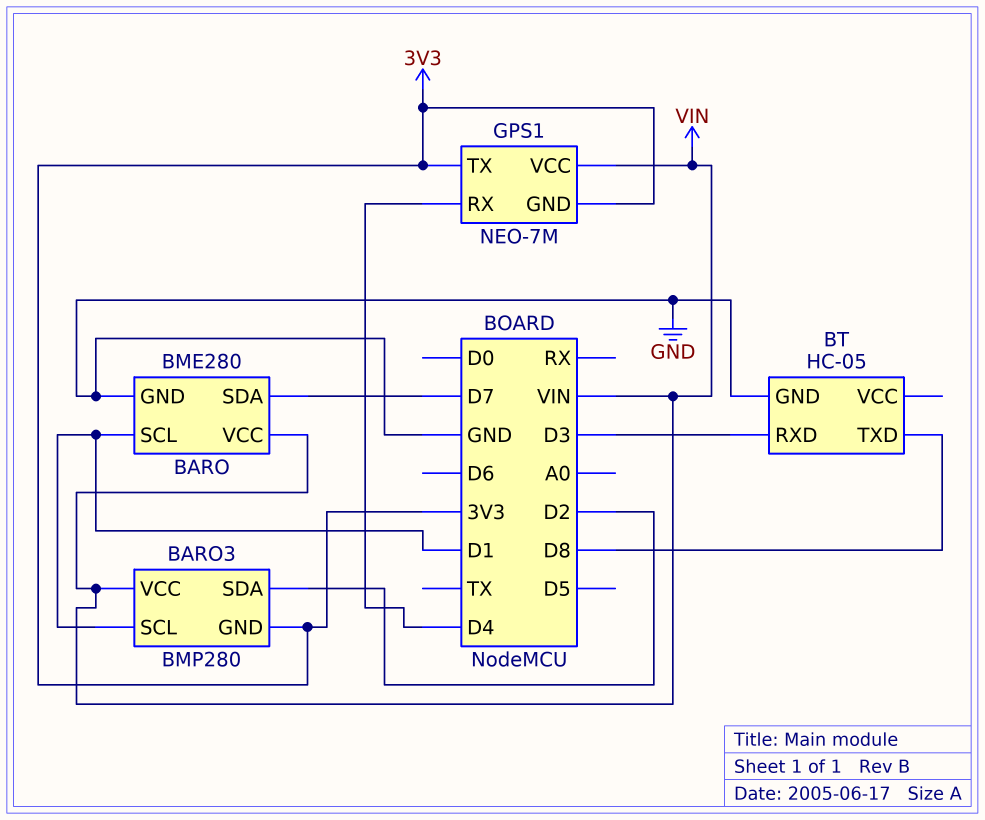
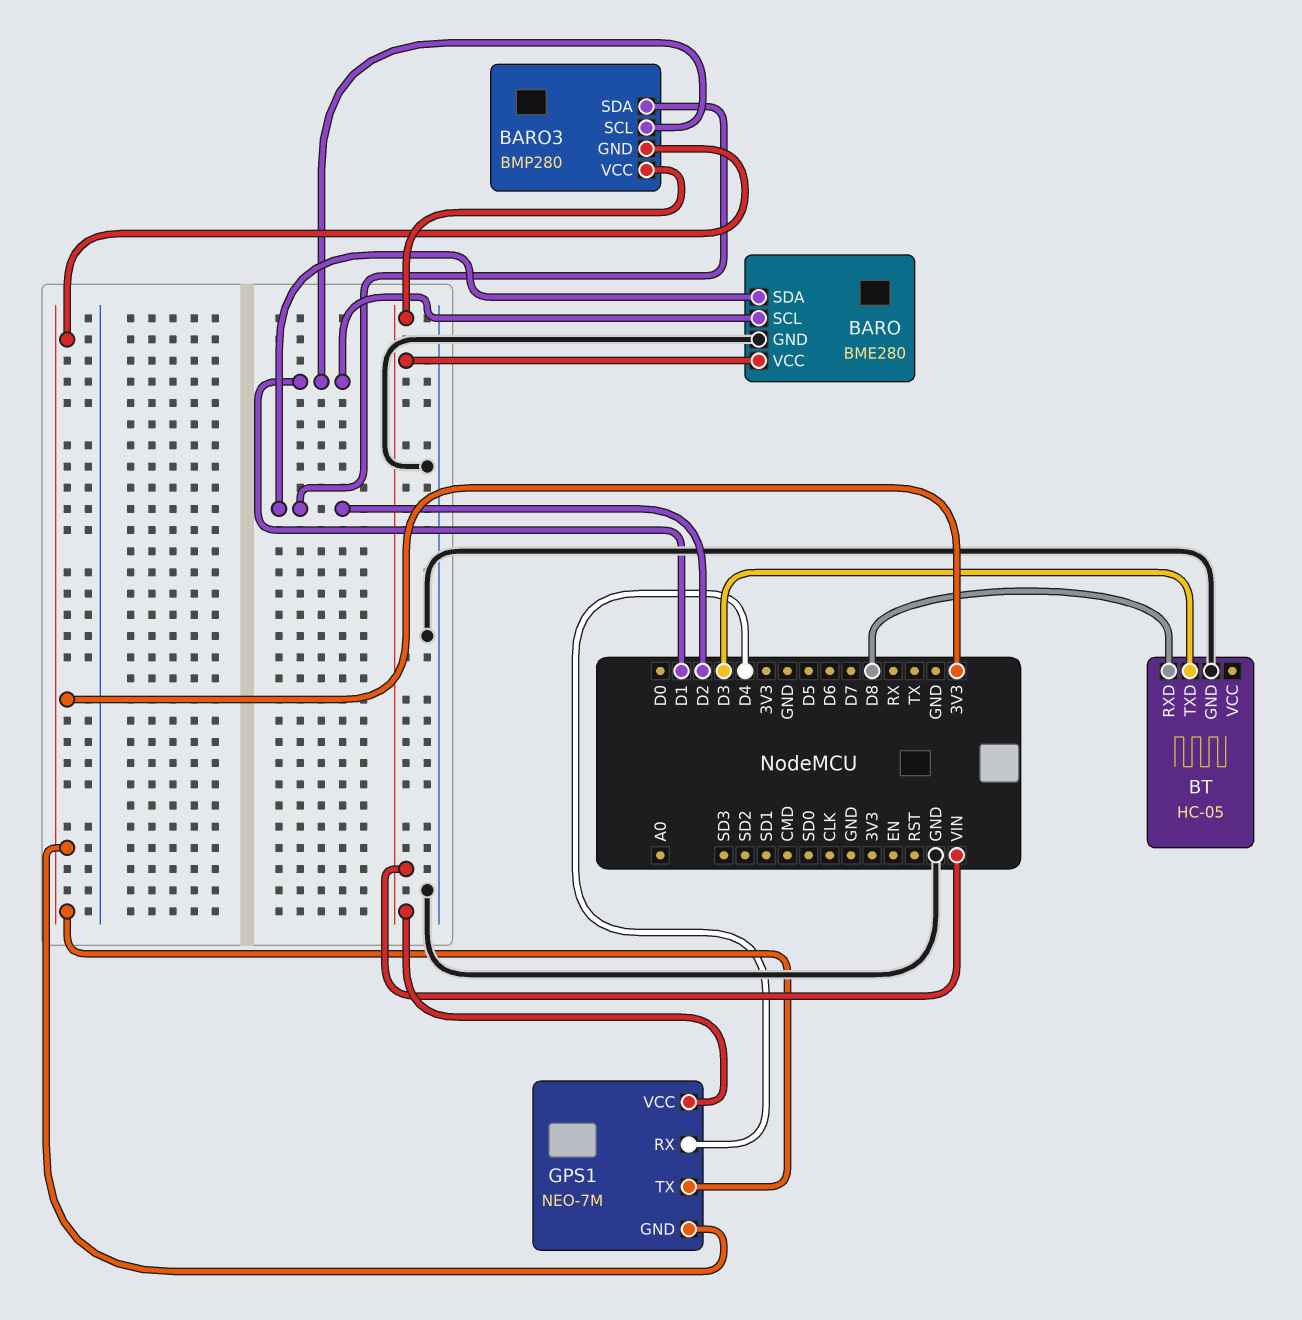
BARO pin SDA: D7 -> D2
BT pin RXD: D3 -> D8
BT pin TXD: D8 -> D3

